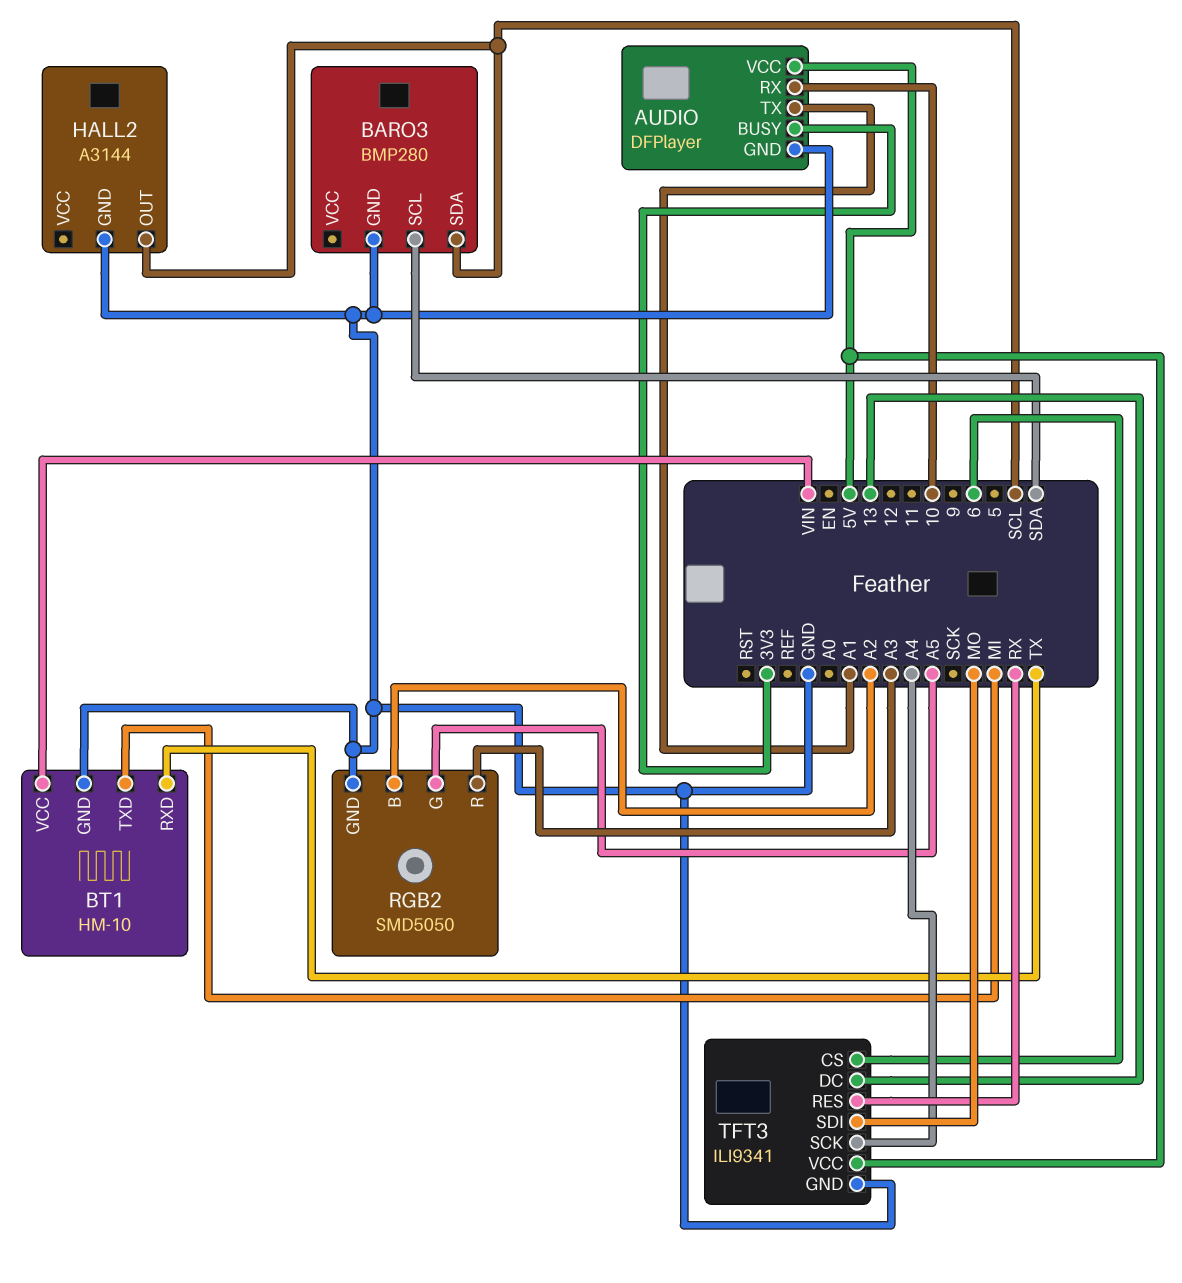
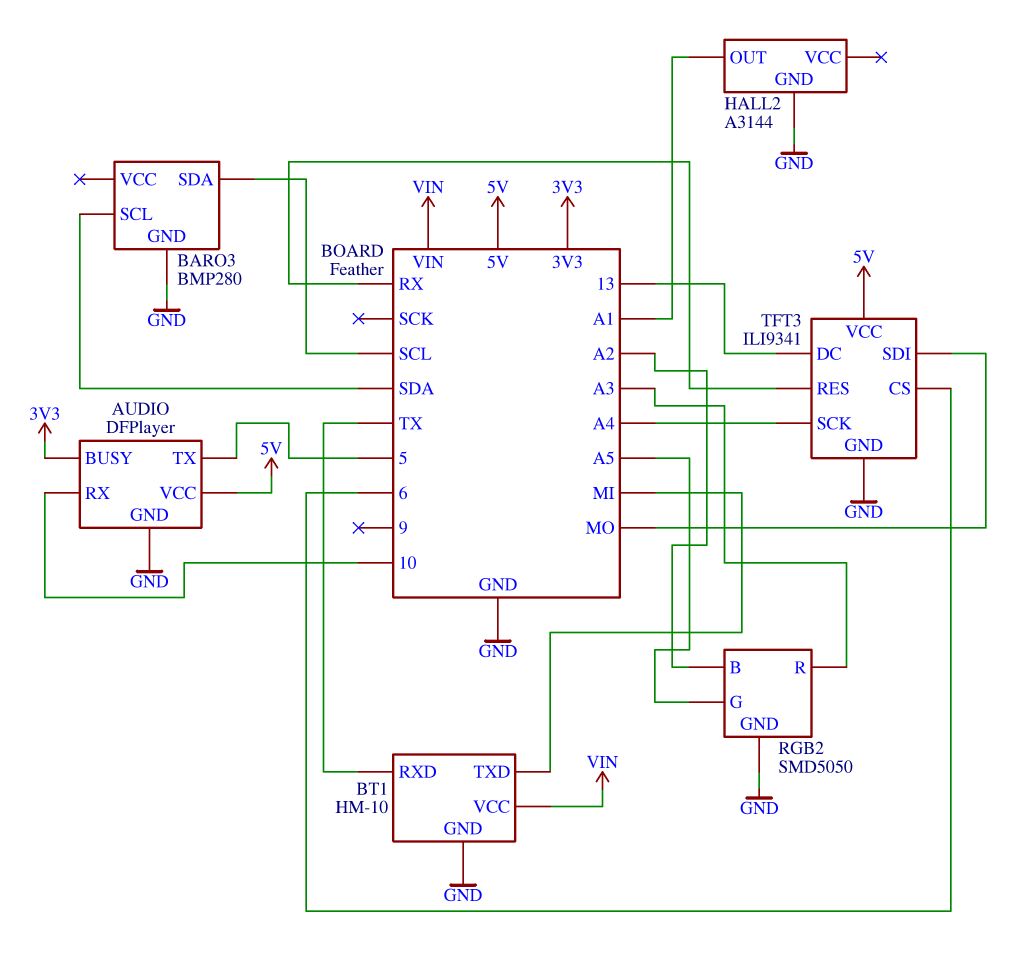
AUDIO pin TX: A1 -> 5
HALL2 pin OUT: SCL -> A1

